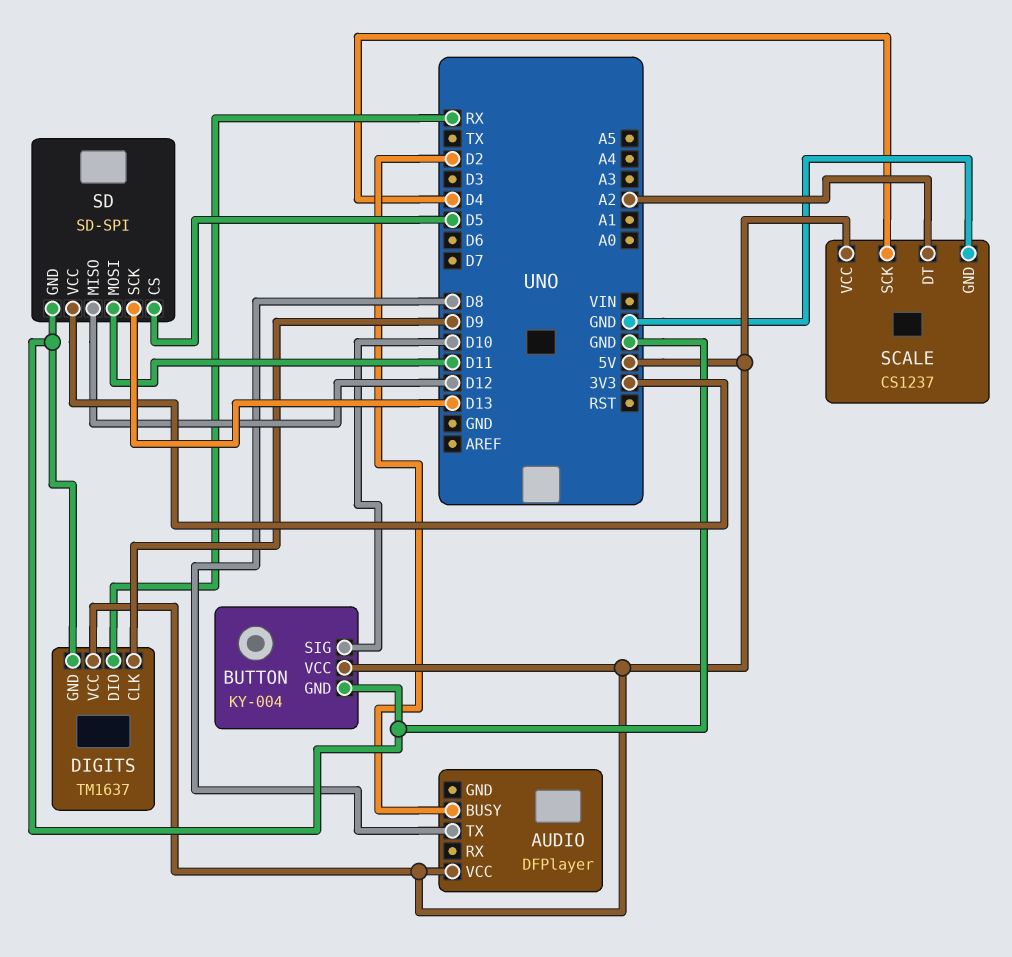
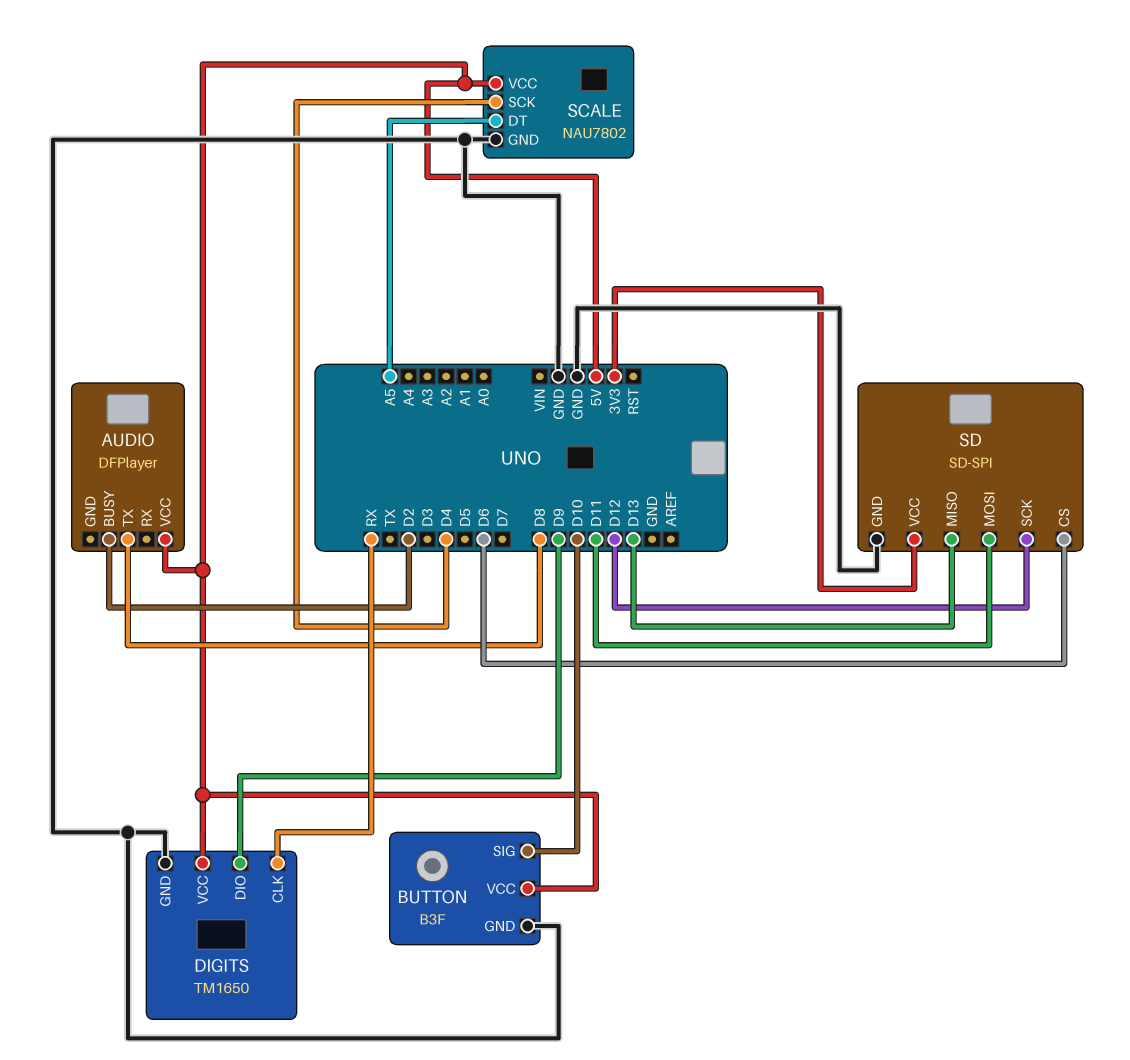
BUTTON: KY-004 -> B3F
DIGITS: TM1637 -> TM1650
DIGITS pin CLK: D9 -> RX
DIGITS pin DIO: RX -> D9
SCALE: CS1237 -> NAU7802
SCALE pin DT: A2 -> A5
SD pin CS: D5 -> D6
SD pin MISO: D12 -> D13
SD pin SCK: D13 -> D12

